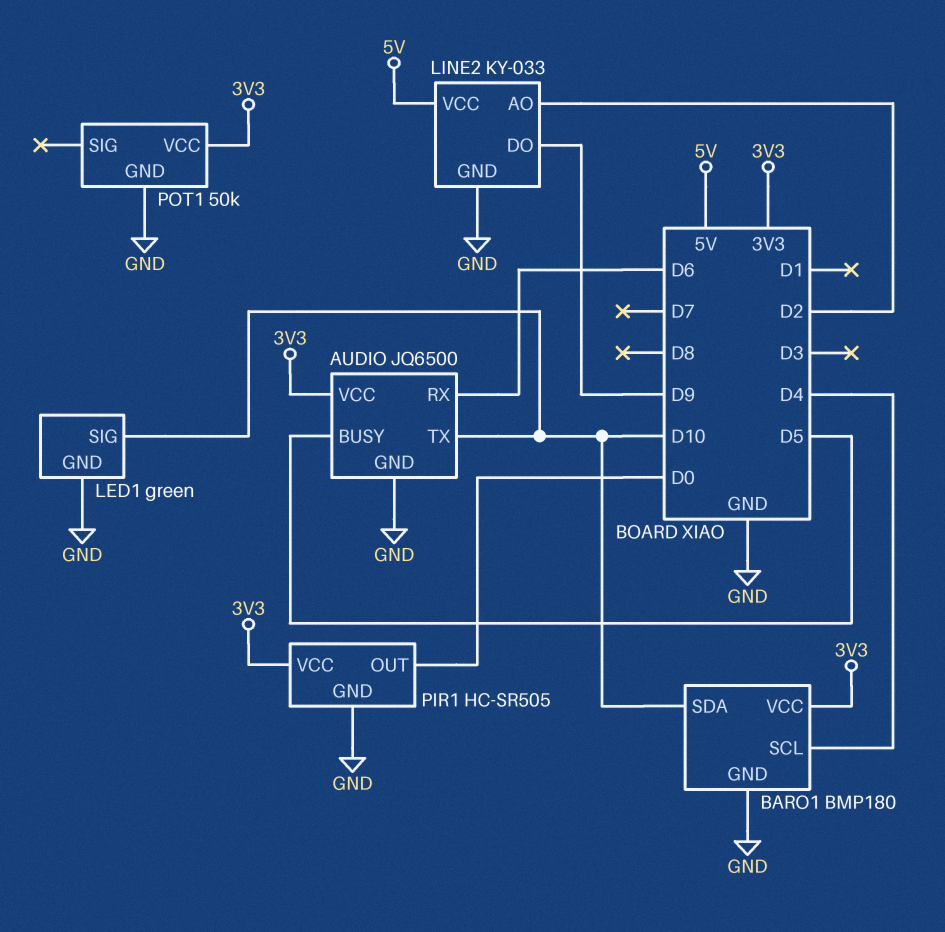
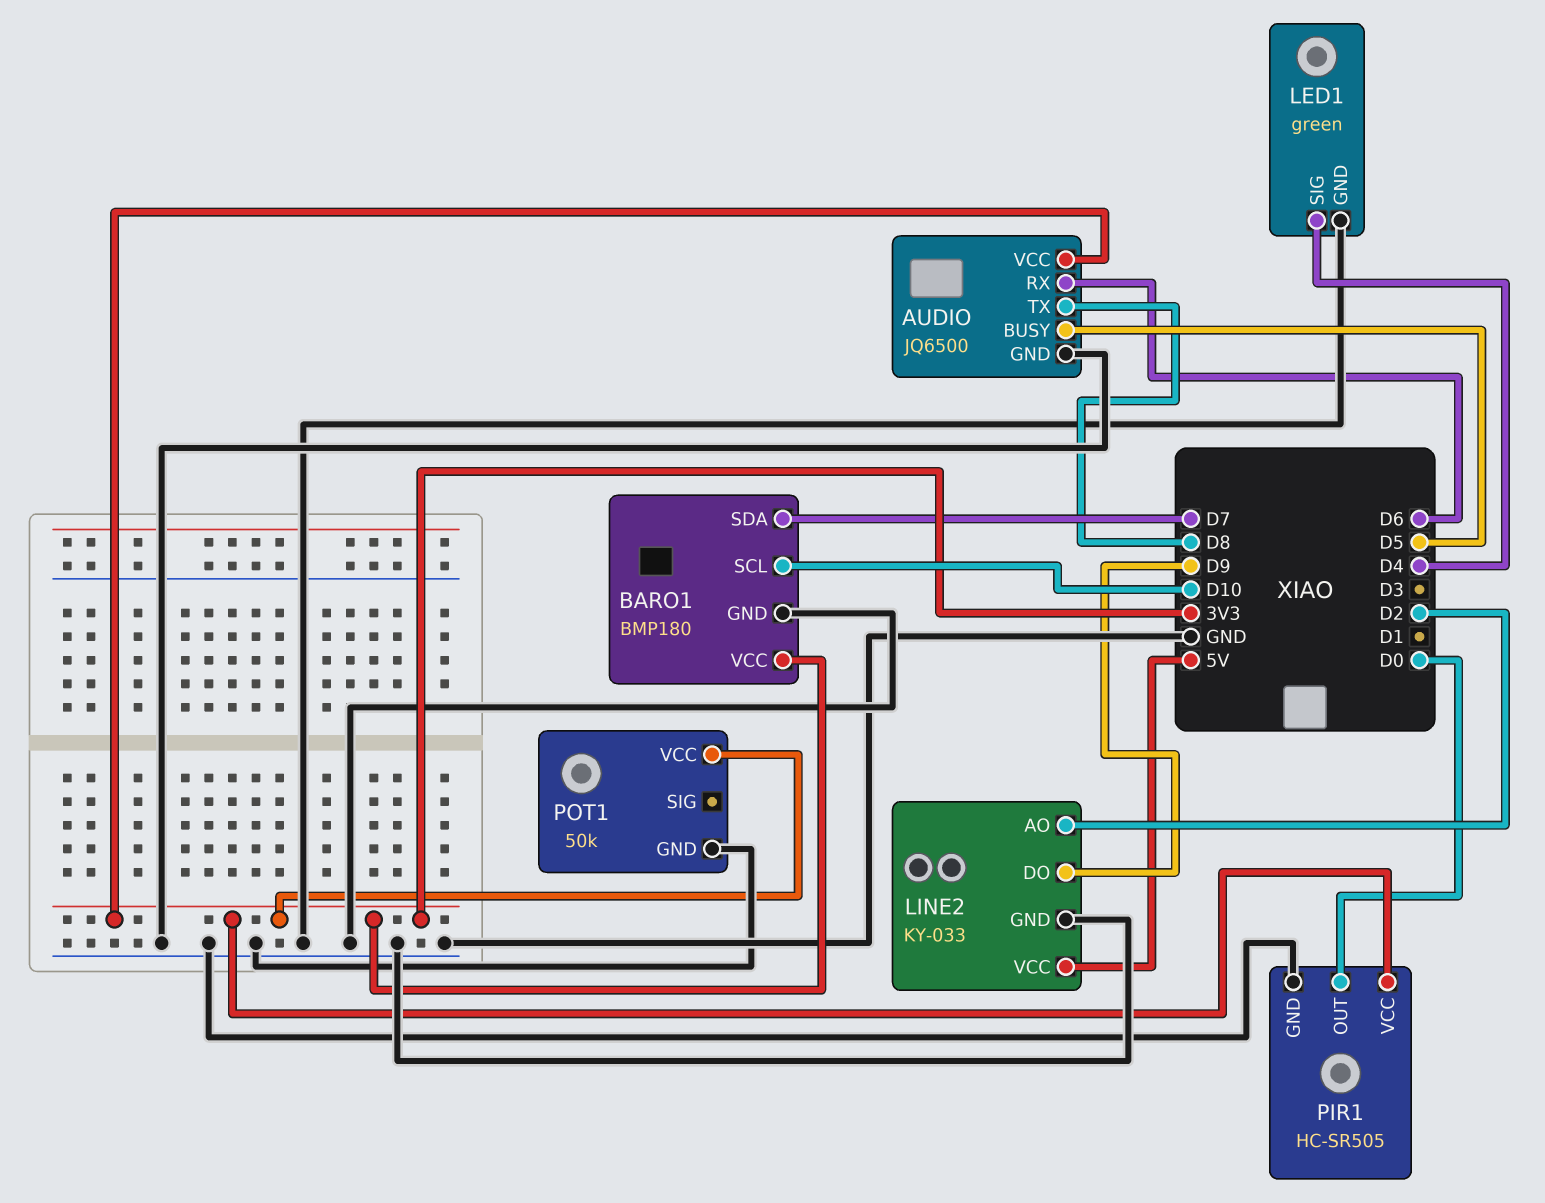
AUDIO pin TX: D10 -> D8
BARO1 pin SCL: D4 -> D10
BARO1 pin SDA: D10 -> D7
LED1 pin SIG: D10 -> D4

